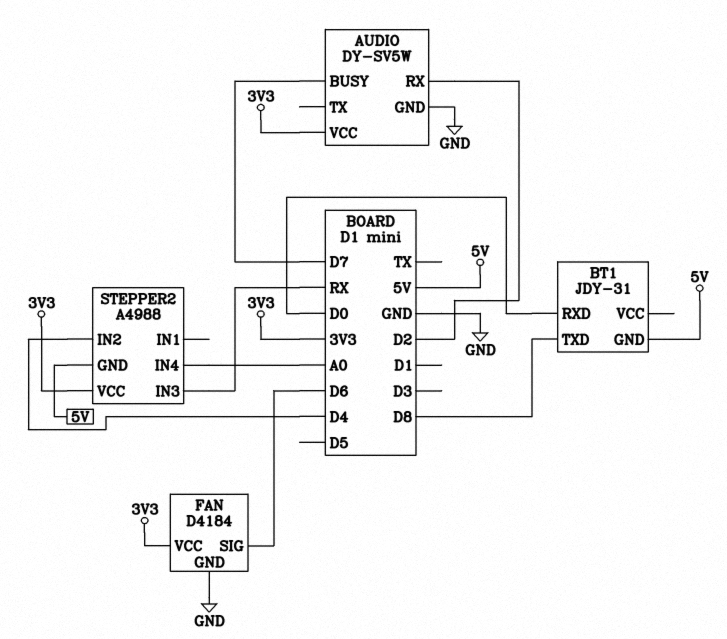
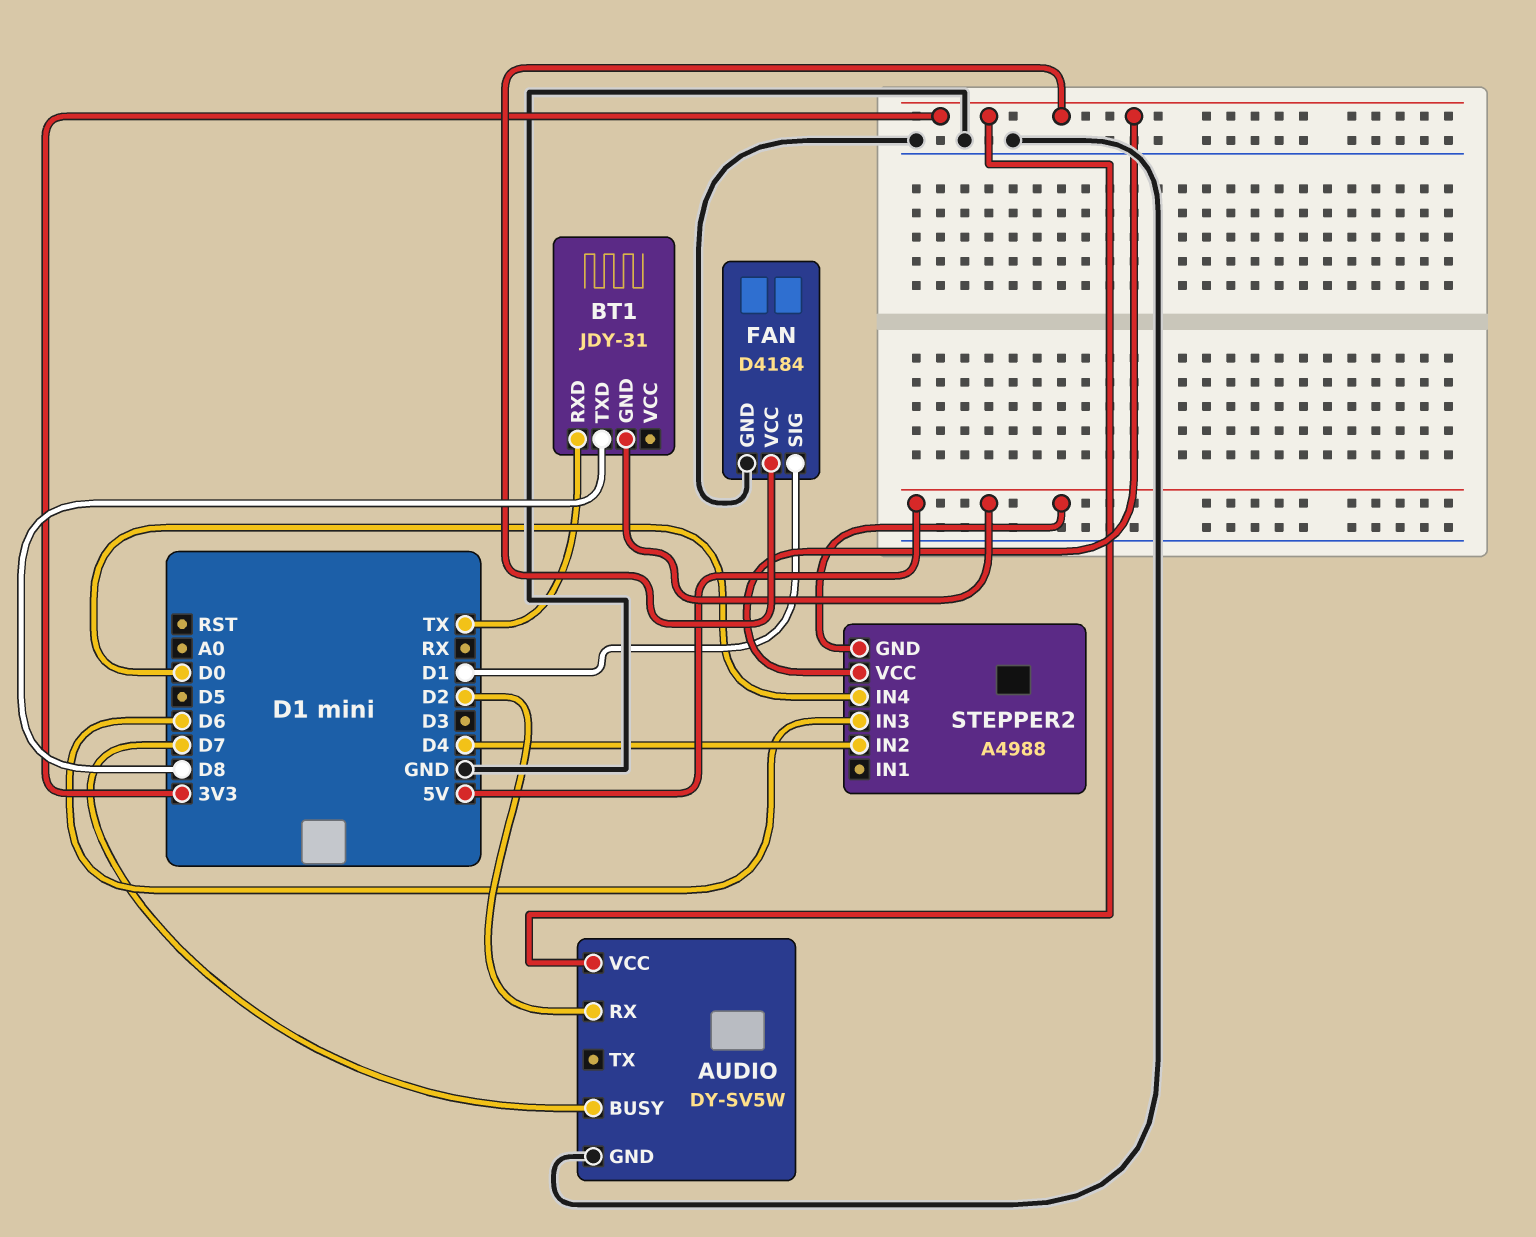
BT1 pin RXD: D0 -> TX
FAN pin SIG: D6 -> D1
STEPPER2 pin IN3: RX -> D6
STEPPER2 pin IN4: A0 -> D0

